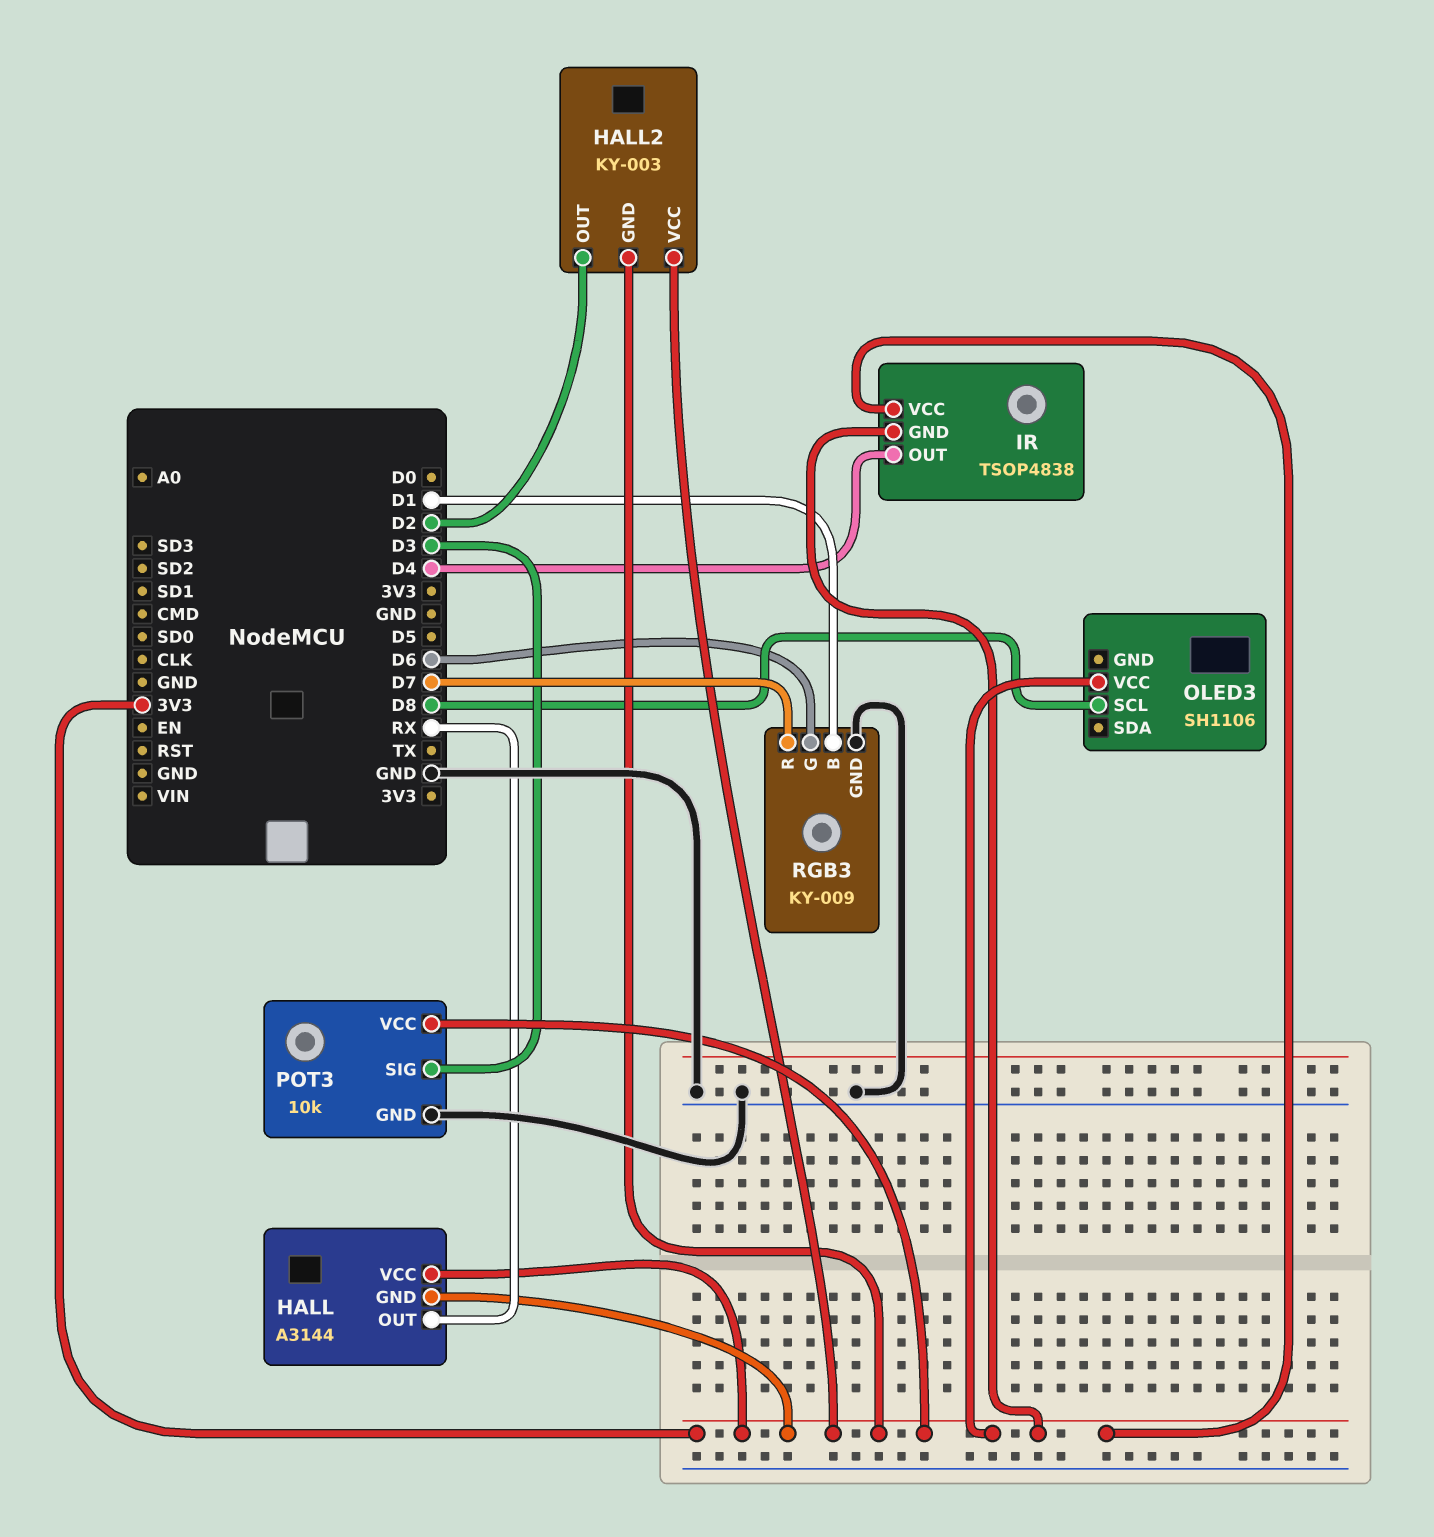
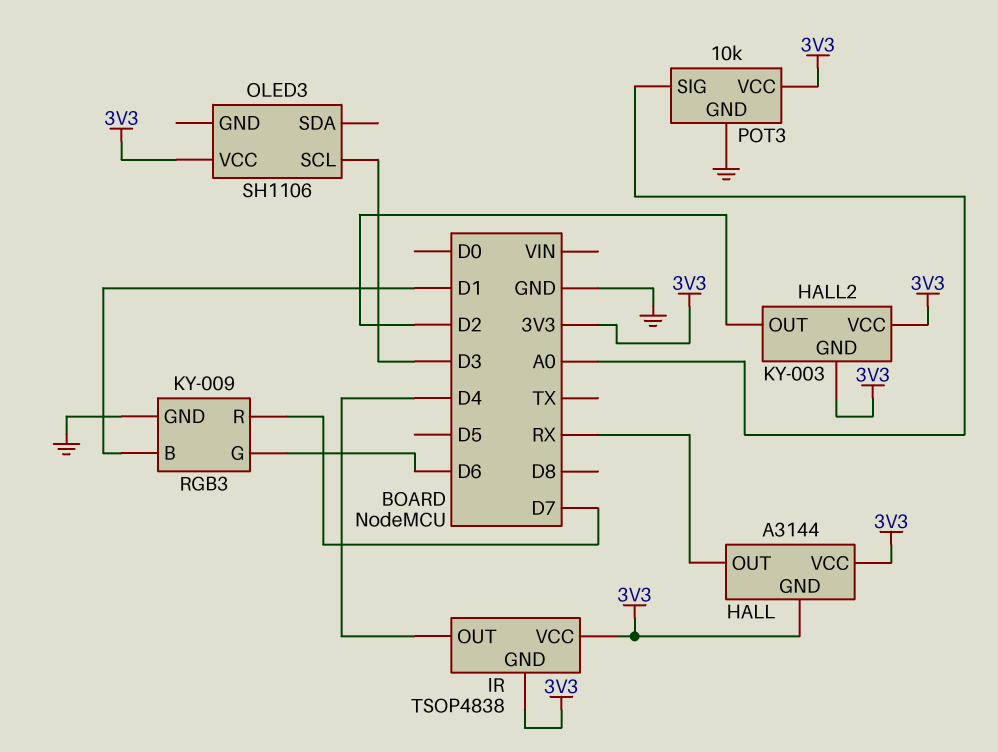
OLED3 pin SCL: D8 -> D3
POT3 pin SIG: D3 -> A0

